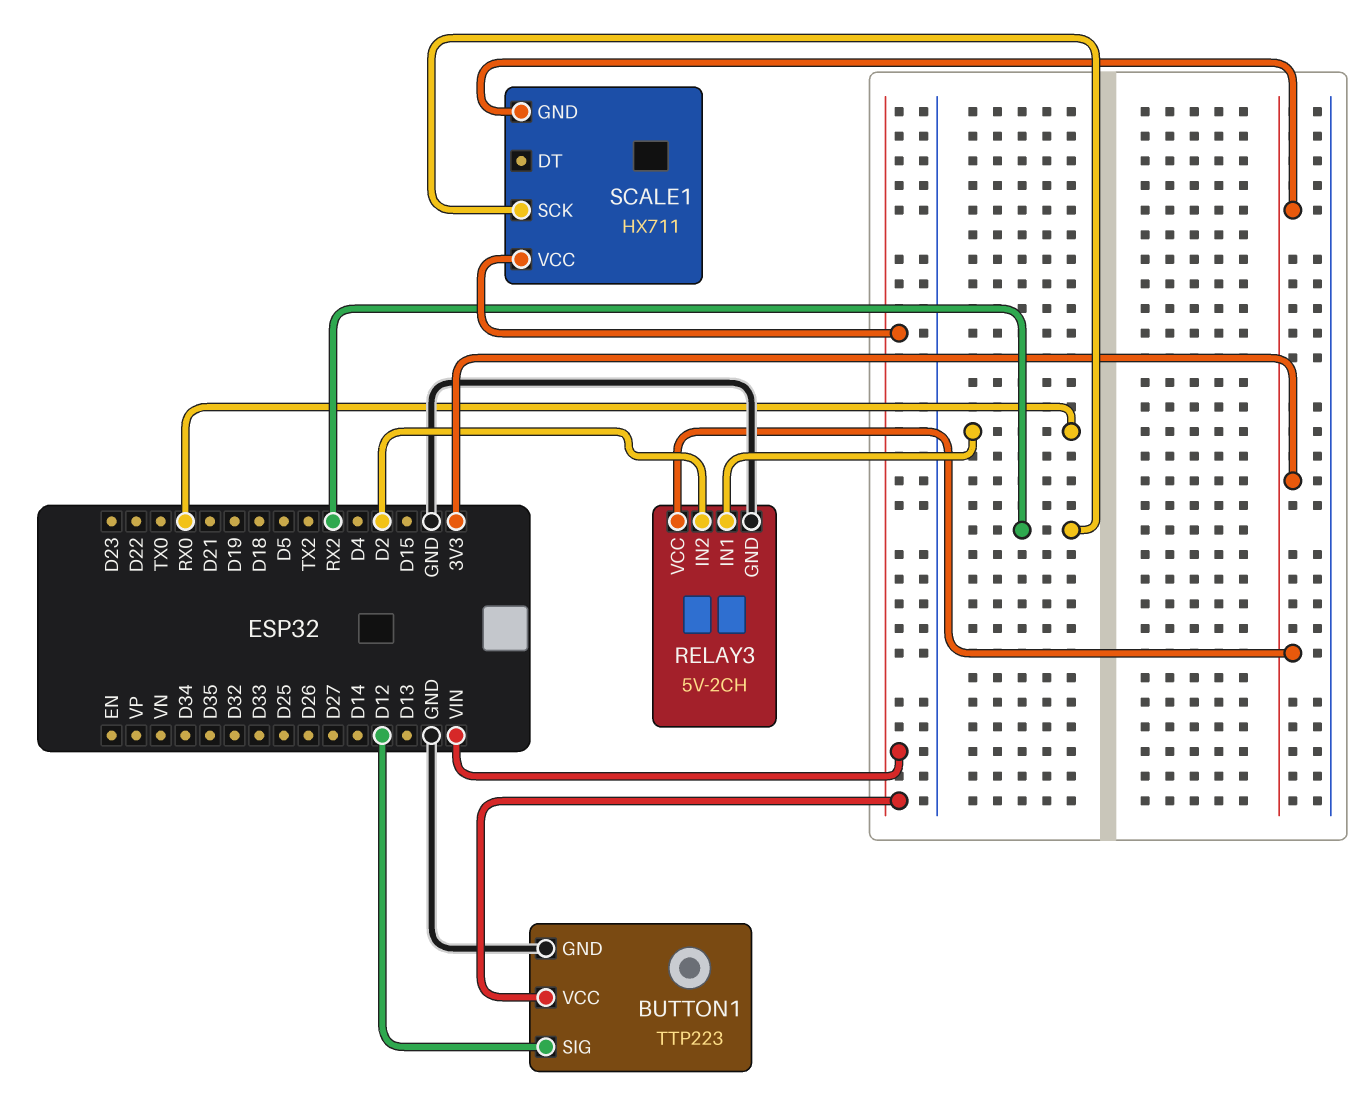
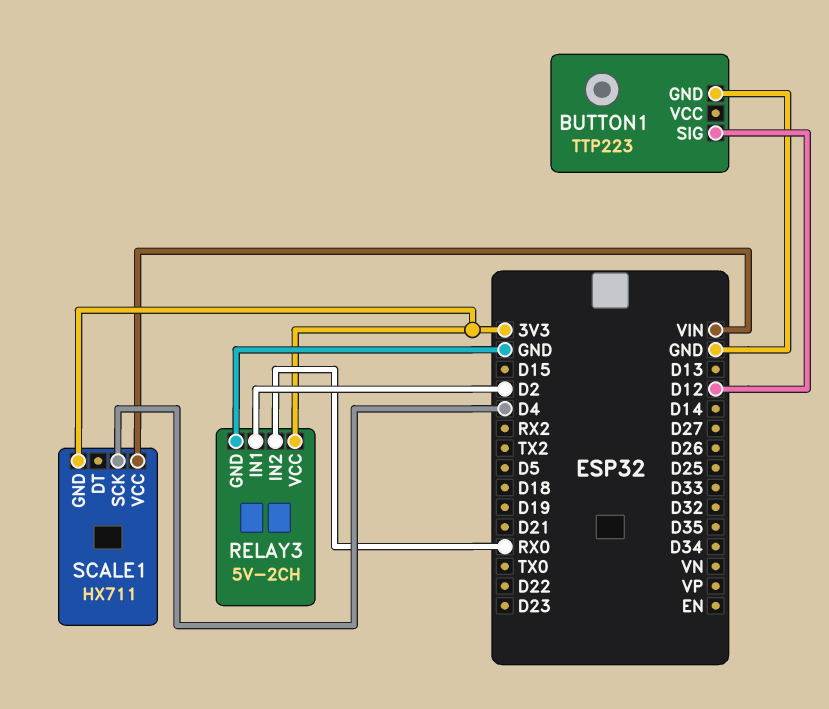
BUTTON1 pin VCC: VIN -> none
RELAY3 pin IN1: RX0 -> D2
RELAY3 pin IN2: D2 -> RX0
SCALE1 pin SCK: RX2 -> D4

